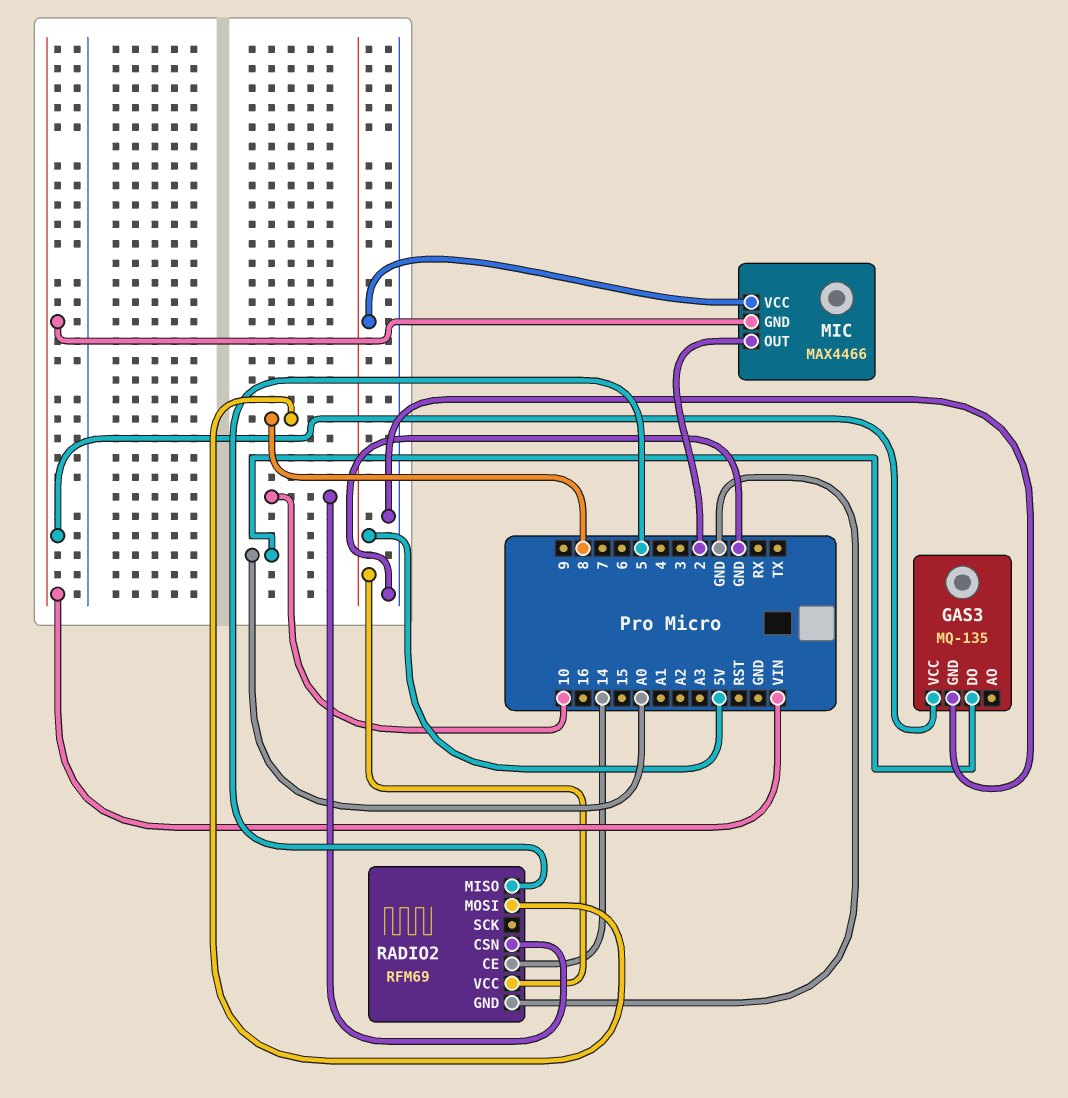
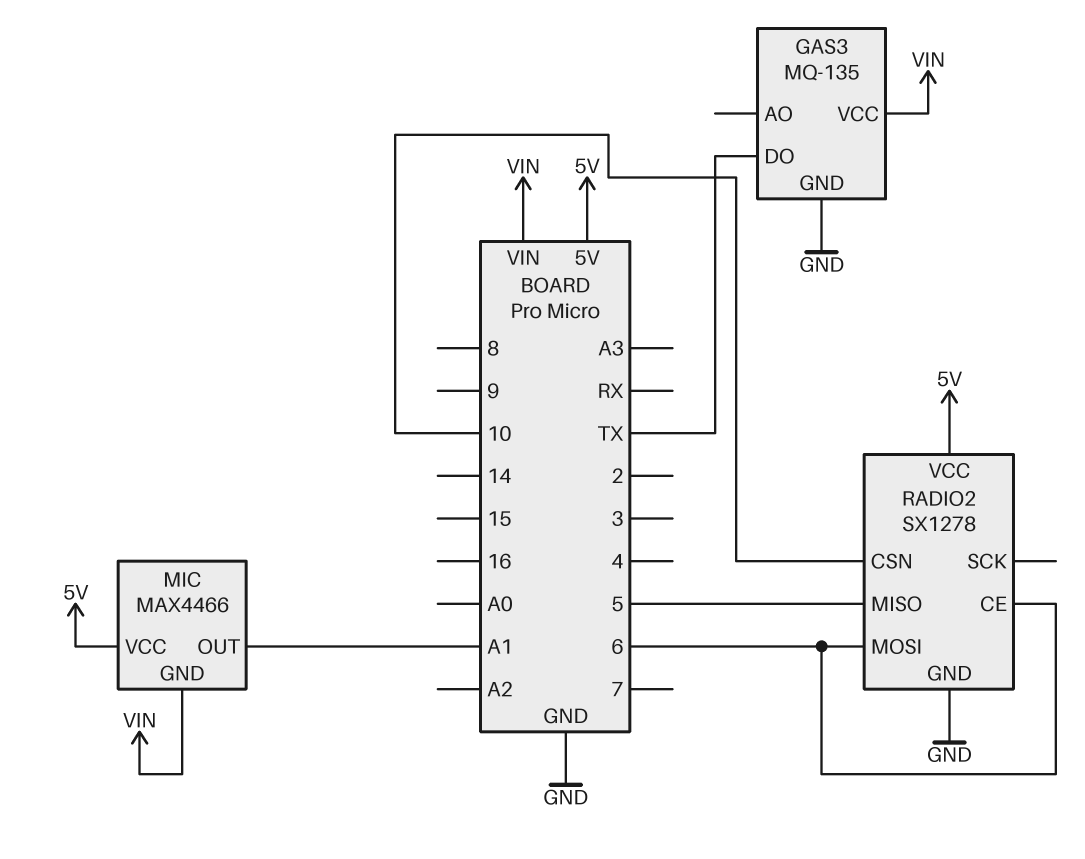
GAS3 pin DO: A0 -> TX
MIC pin OUT: 2 -> A1
RADIO2: RFM69 -> SX1278
RADIO2 pin CE: 14 -> 6
RADIO2 pin MOSI: 8 -> 6

